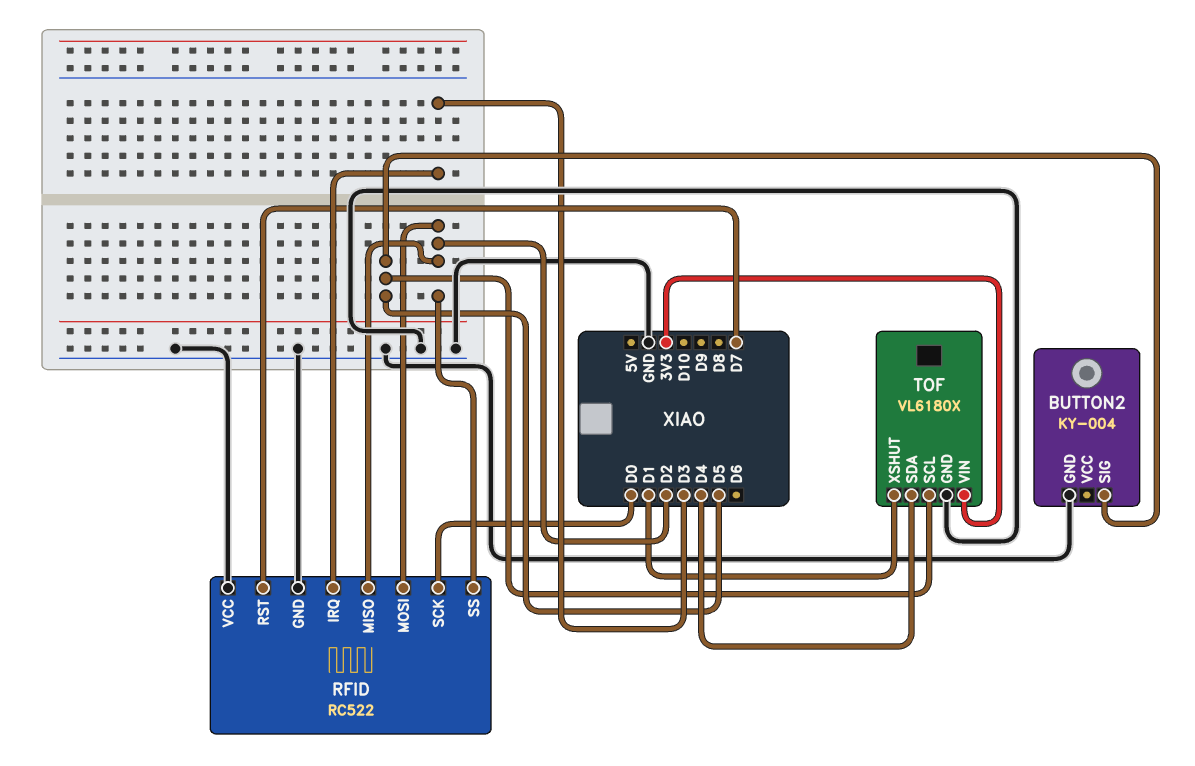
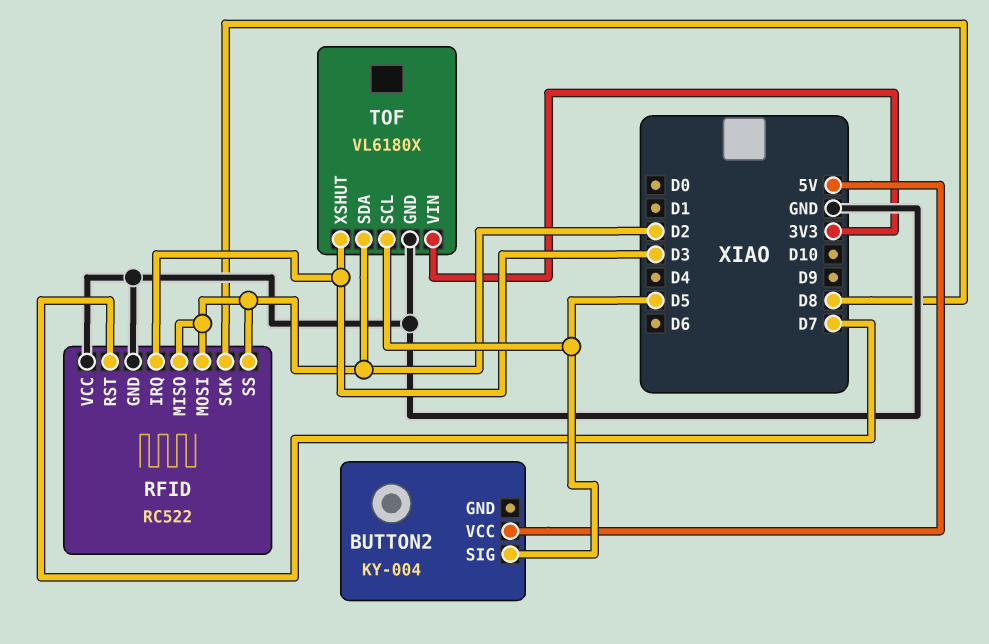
BUTTON2 pin GND: GND -> none
BUTTON2 pin VCC: none -> 5V
RFID pin SCK: D0 -> D8
TOF pin SDA: D4 -> D2
TOF pin XSHUT: D1 -> D3

